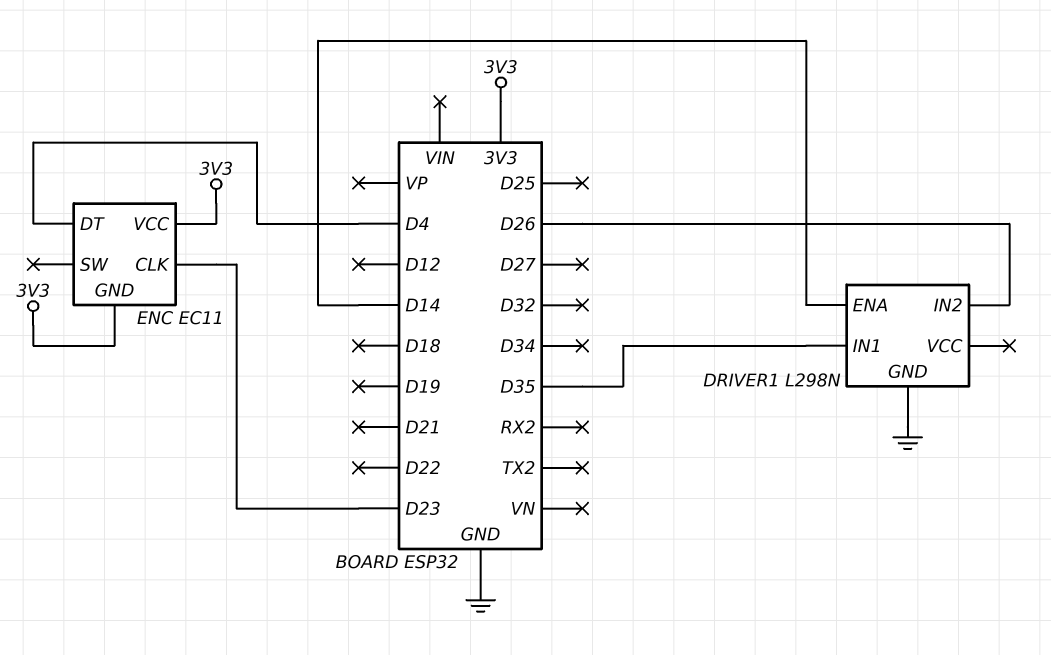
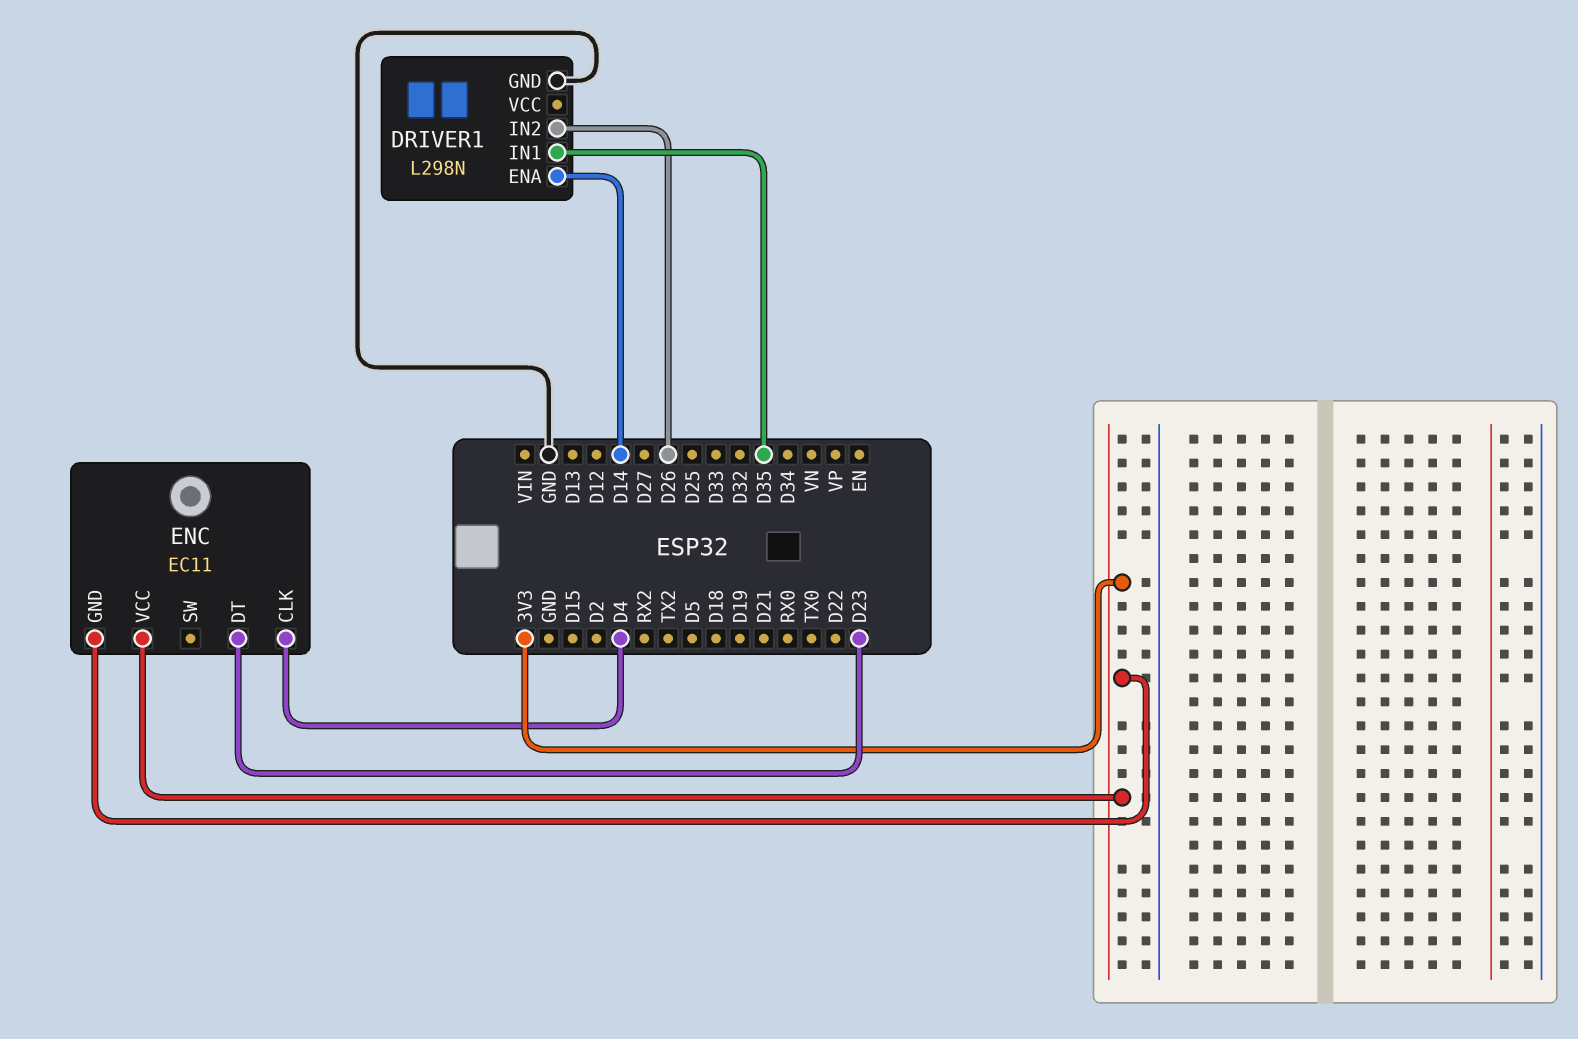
ENC pin CLK: D23 -> D4
ENC pin DT: D4 -> D23

